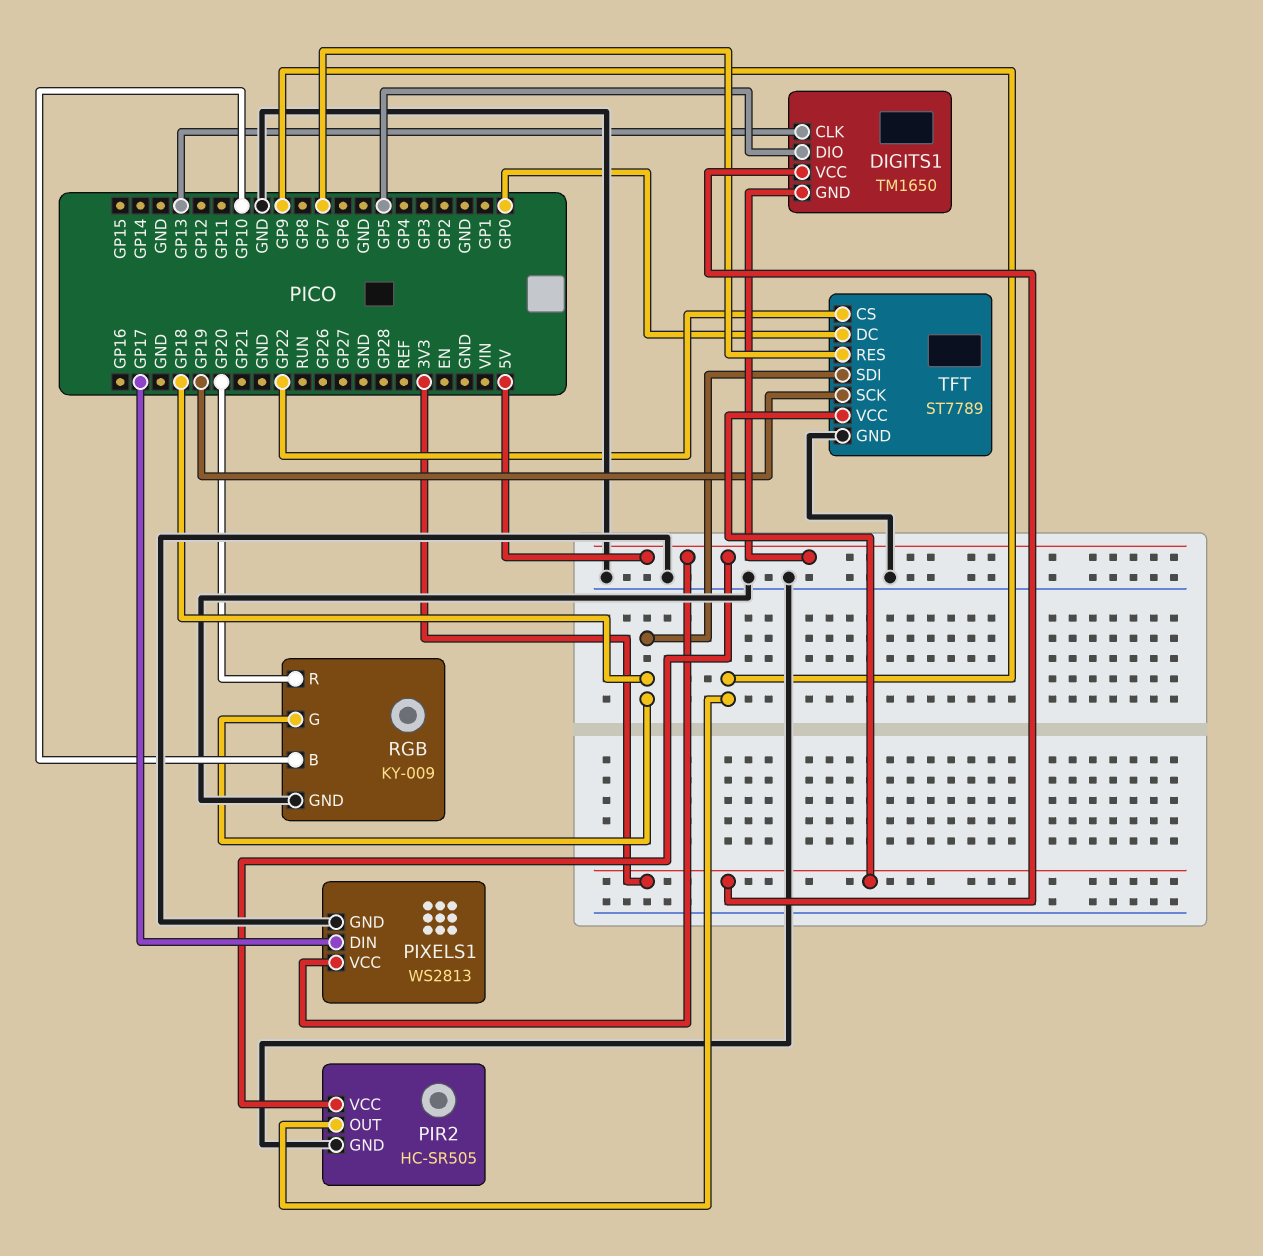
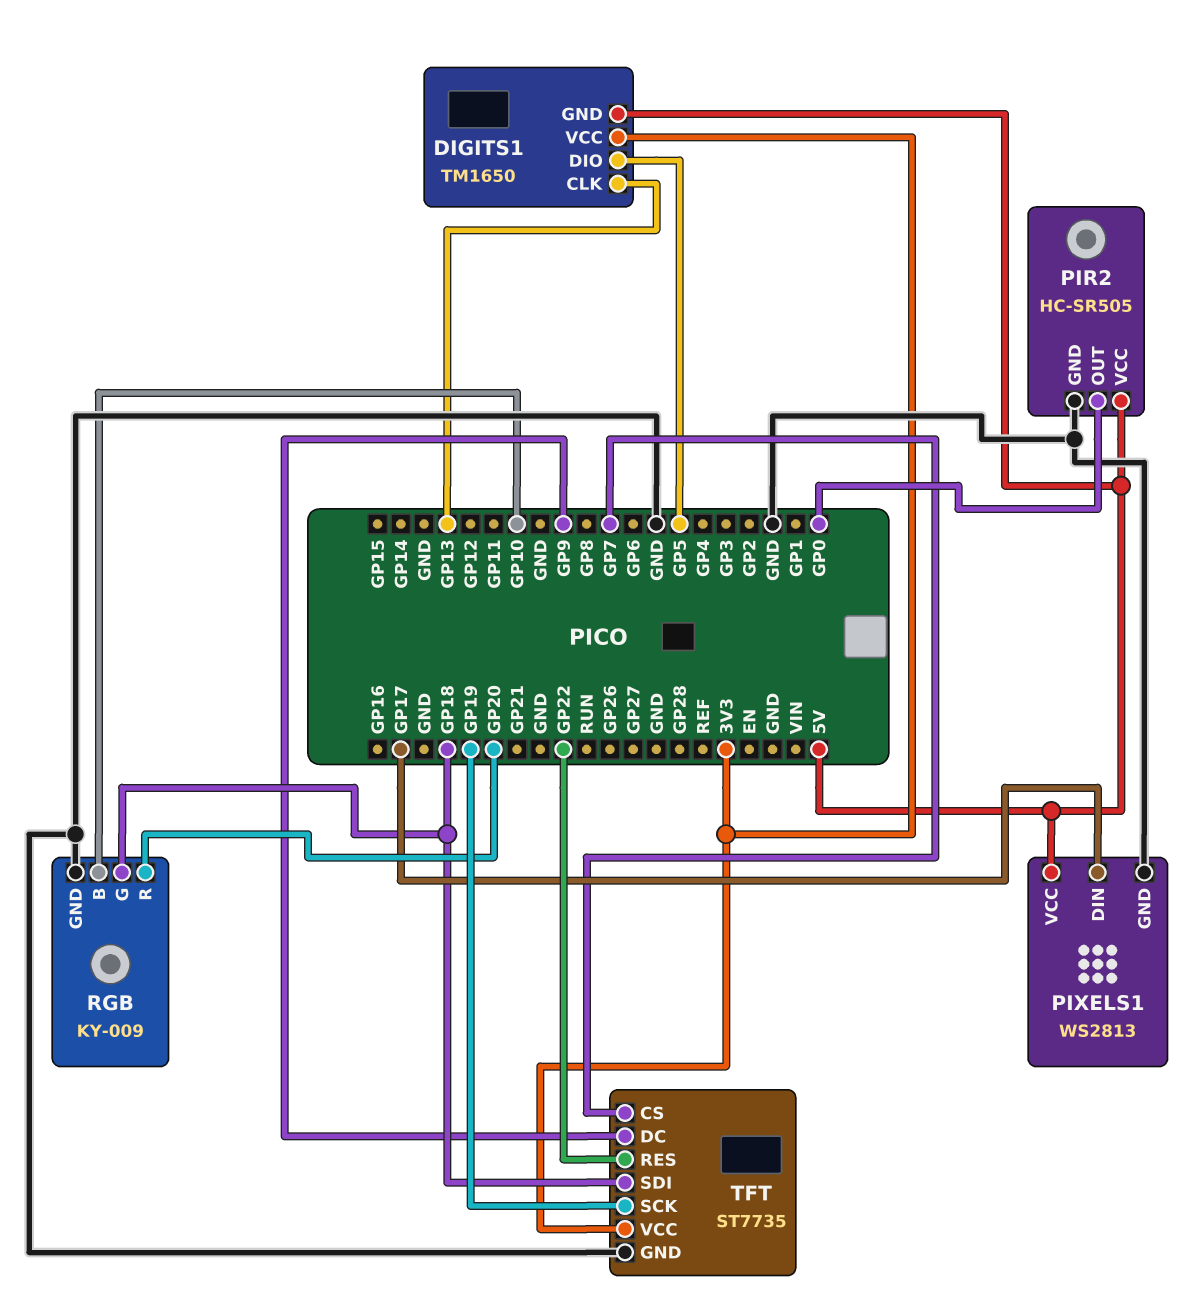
PIR2 pin OUT: GP9 -> GP0
TFT: ST7789 -> ST7735
TFT pin CS: GP22 -> GP7
TFT pin DC: GP0 -> GP9
TFT pin RES: GP7 -> GP22

